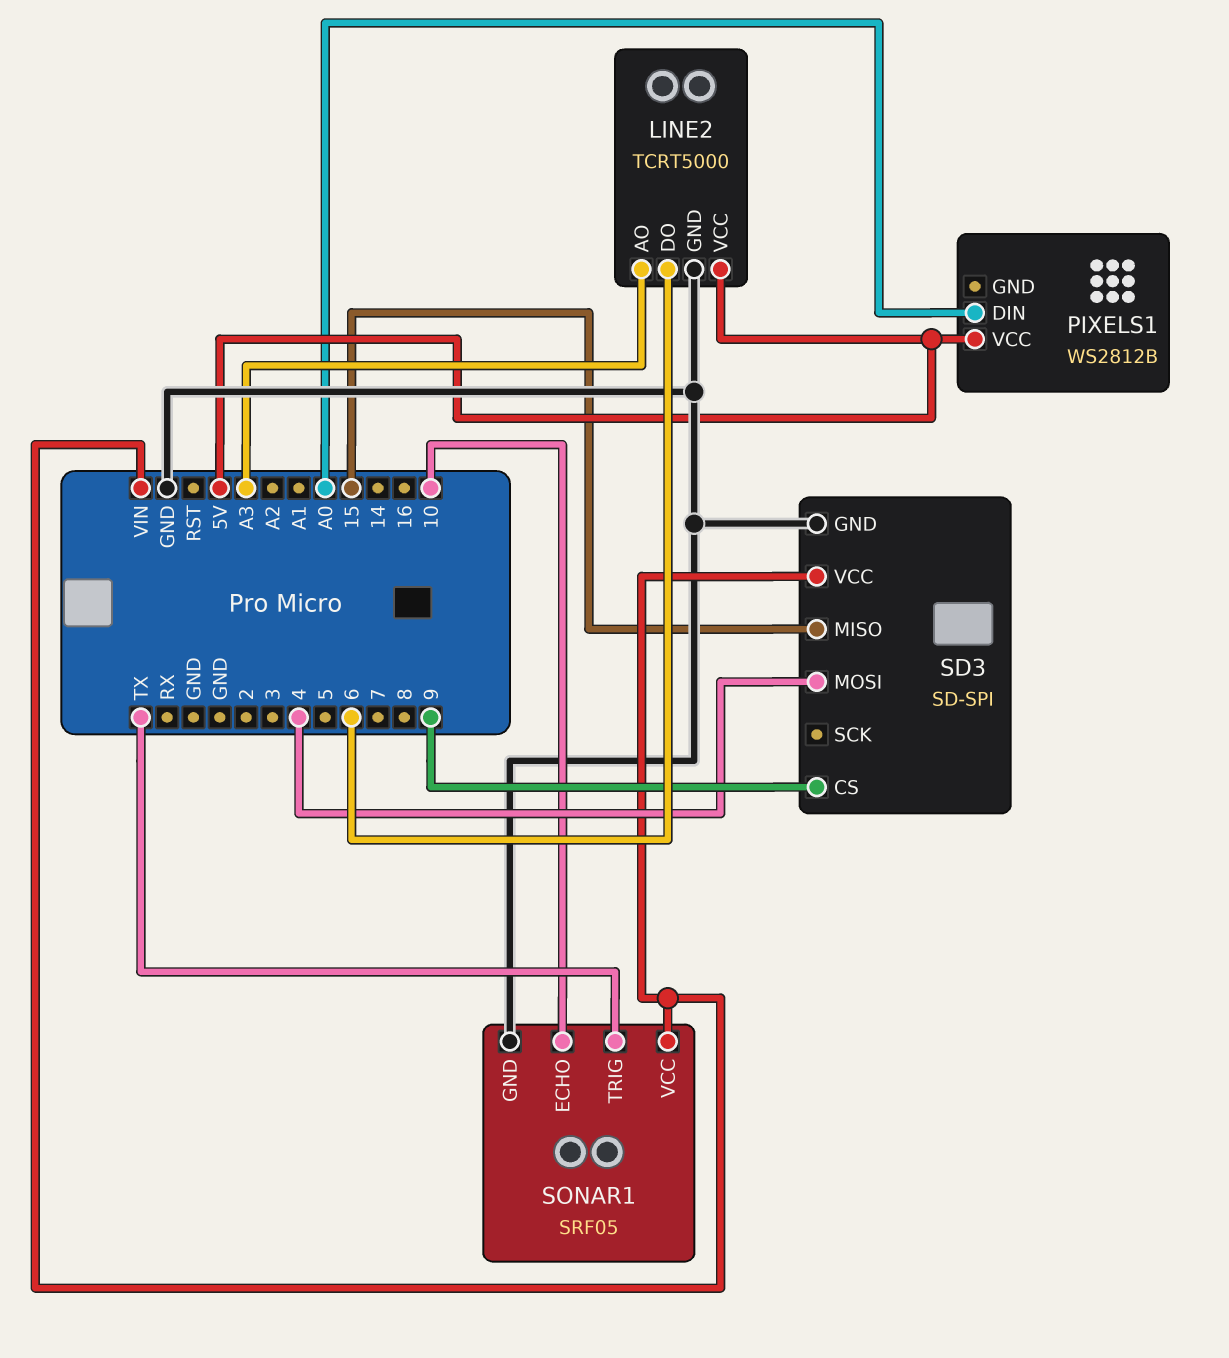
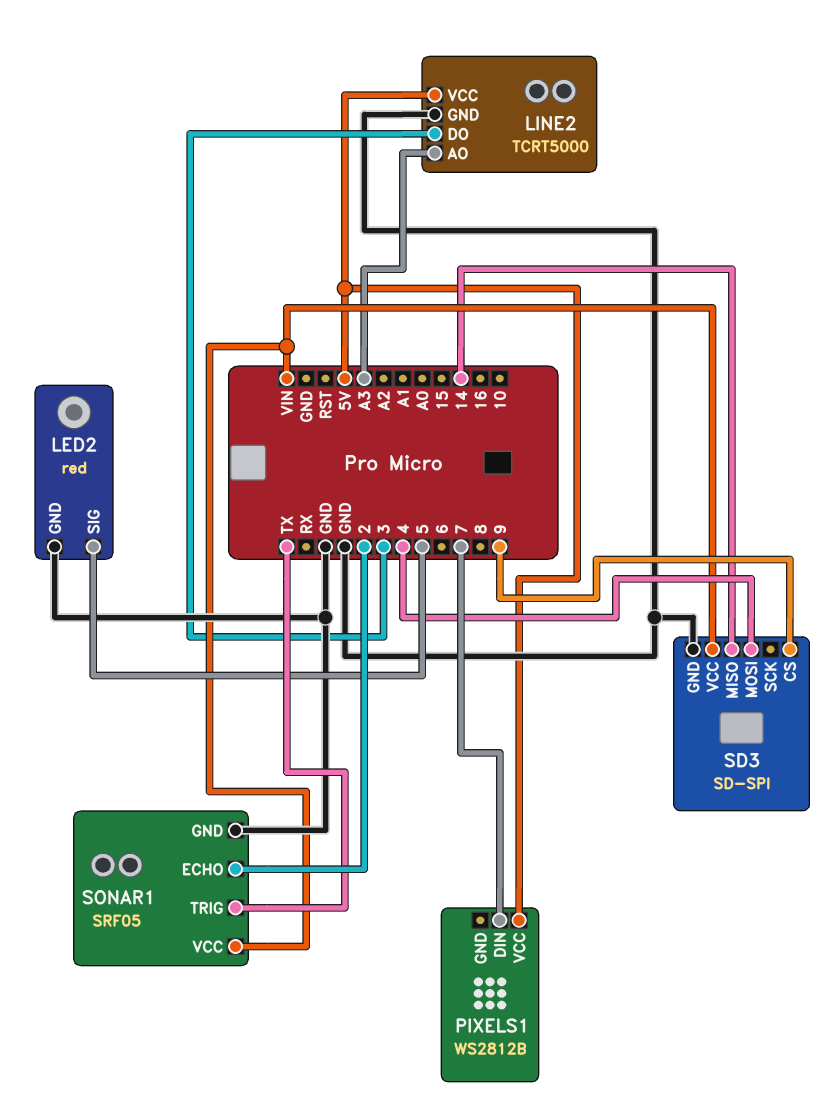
LED2: none -> red
LED2 pin GND: none -> GND
LED2 pin SIG: none -> 5
LINE2 pin DO: 6 -> 3
PIXELS1 pin DIN: A0 -> 7
SD3 pin MISO: 15 -> 14
SONAR1 pin ECHO: 10 -> 2

